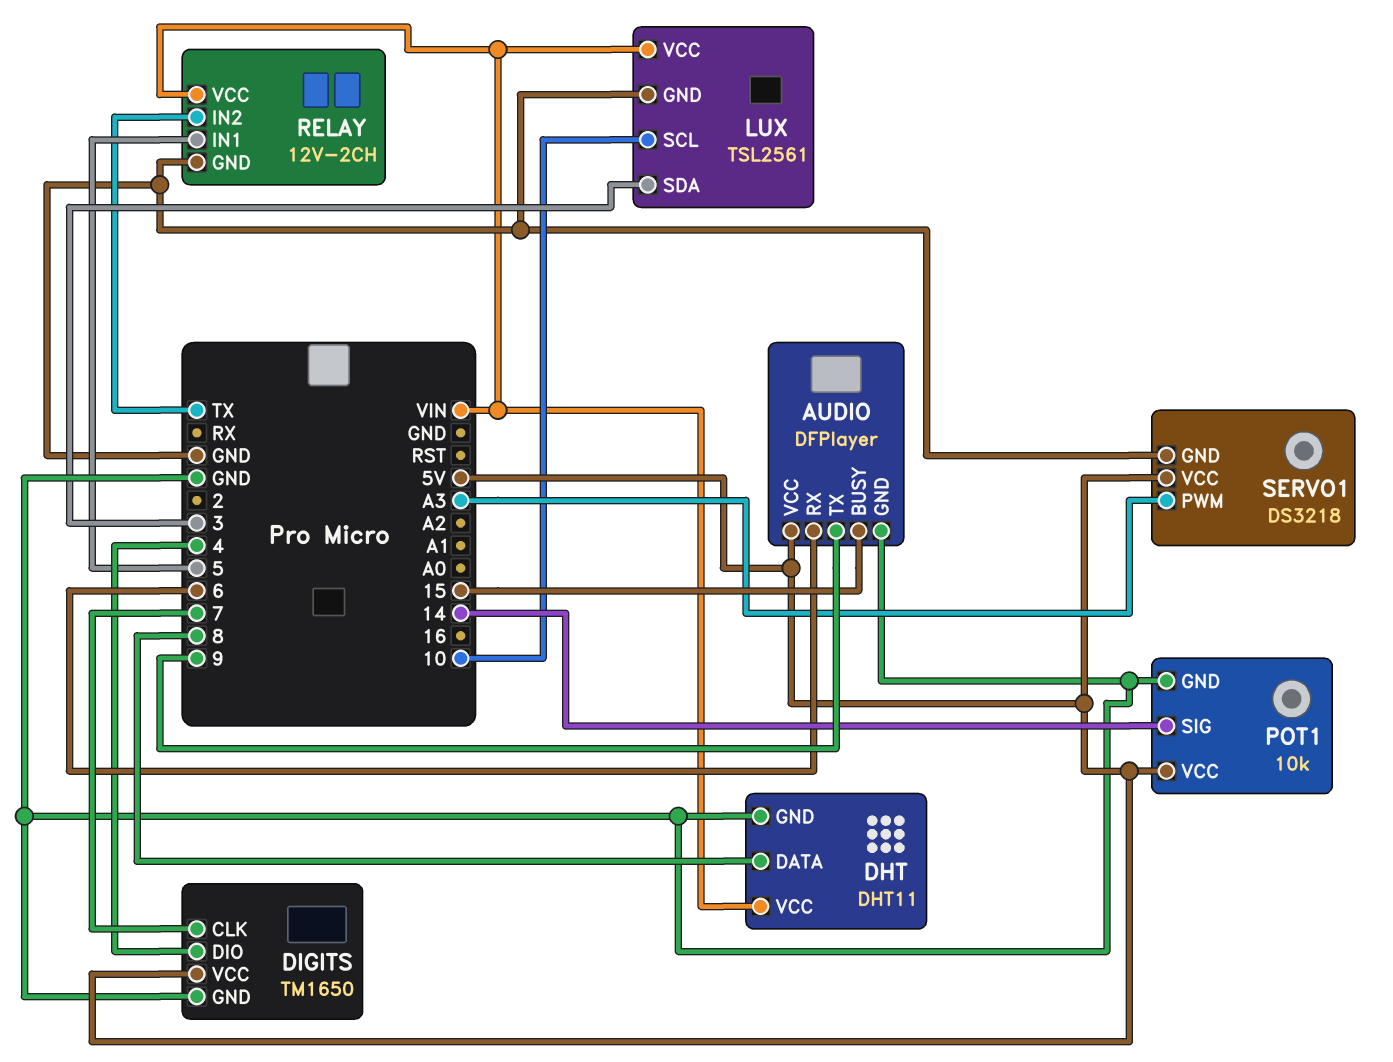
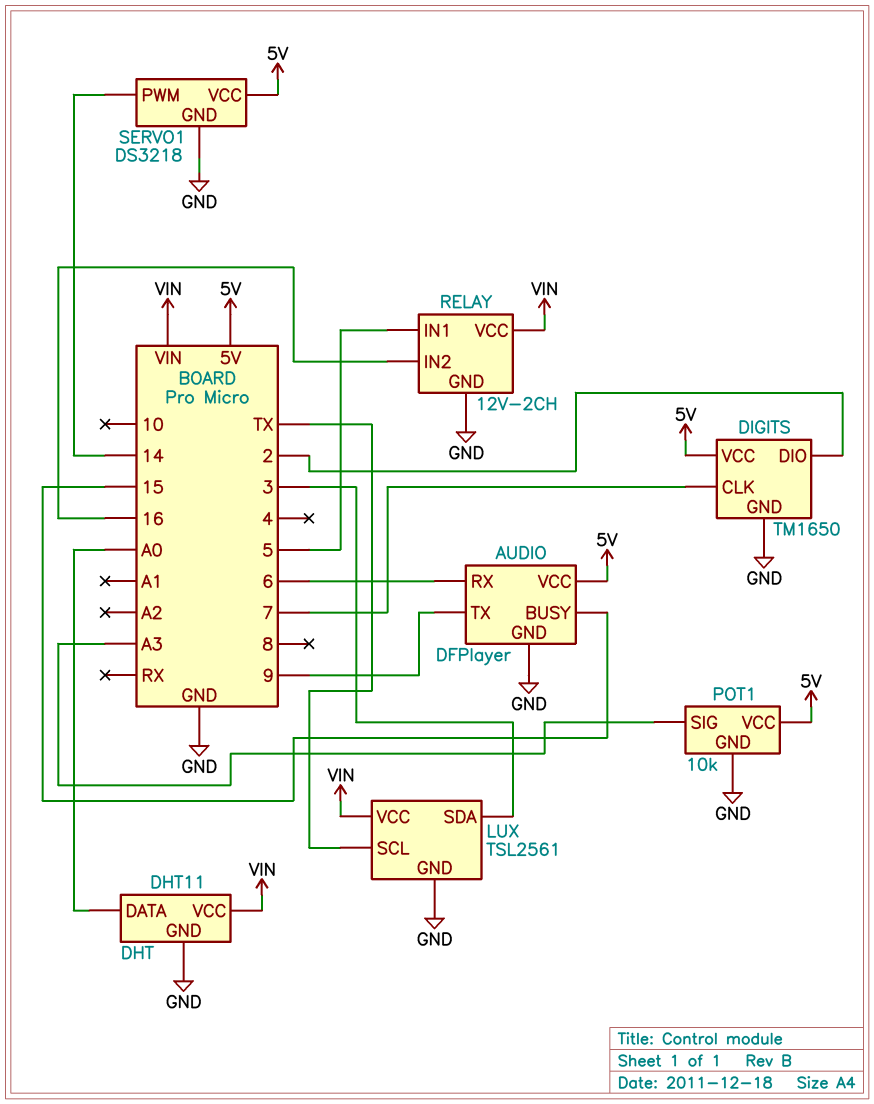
DHT pin DATA: 8 -> A0
DIGITS pin DIO: 4 -> 2
LUX pin SCL: 10 -> TX
POT1 pin SIG: 14 -> A3
RELAY pin IN2: TX -> 16
SERVO1 pin PWM: A3 -> 14

